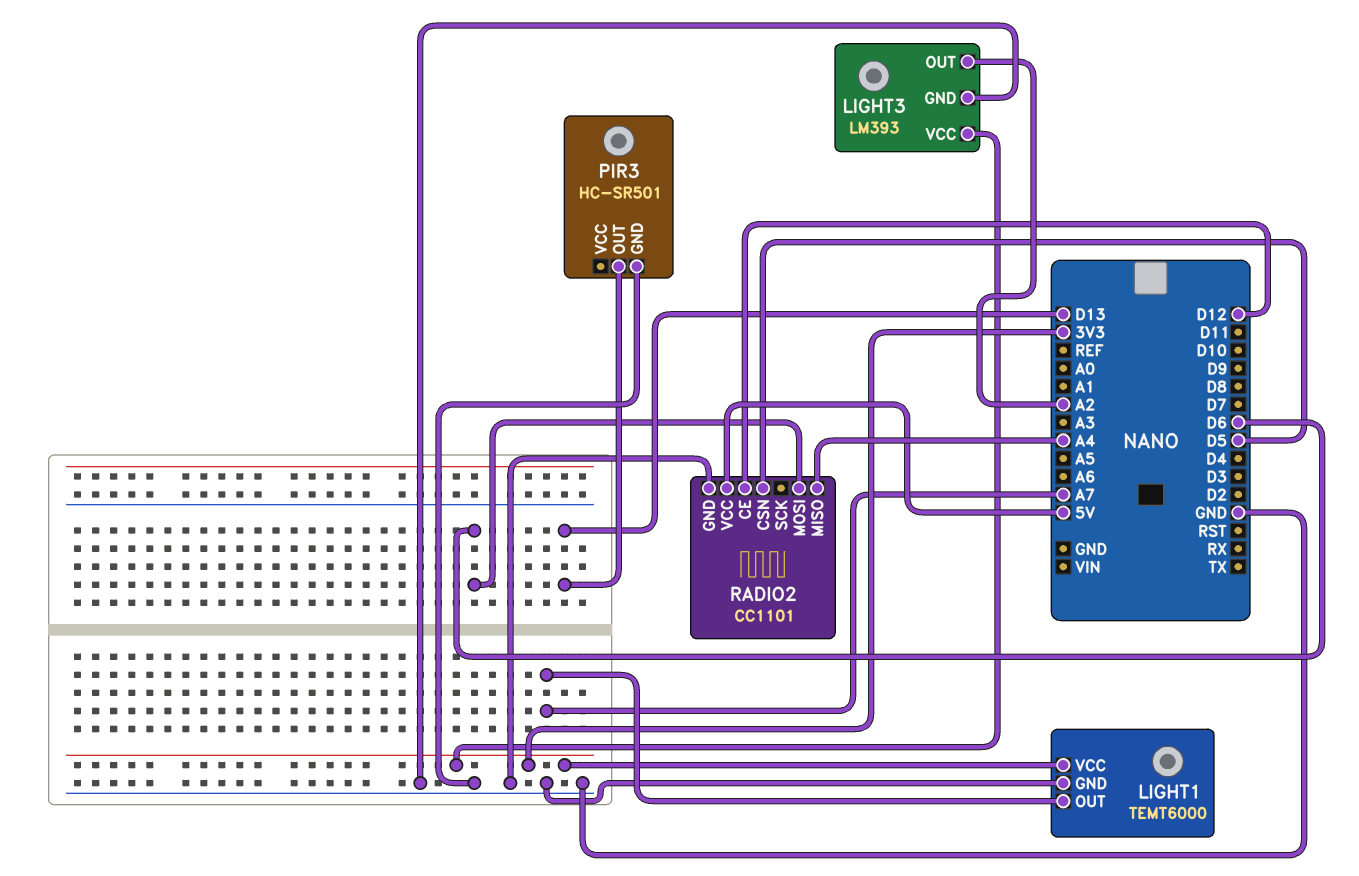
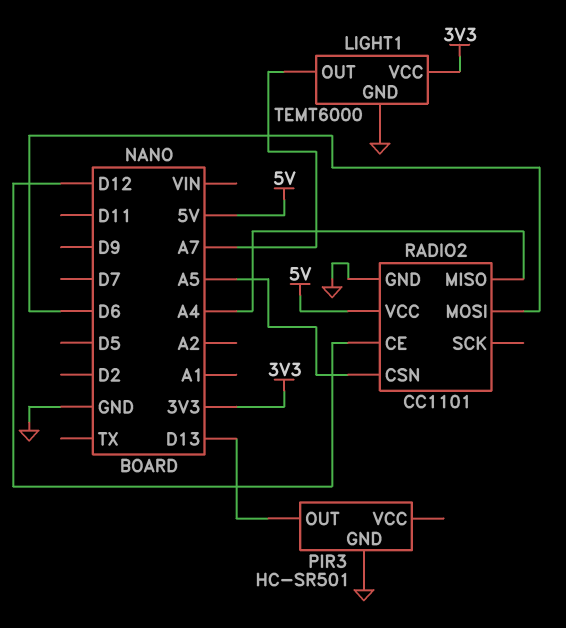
LIGHT3: LM393 -> none
LIGHT3 pin GND: GND -> none
LIGHT3 pin OUT: A2 -> none
LIGHT3 pin VCC: 3V3 -> none
RADIO2 pin CSN: D5 -> A5

